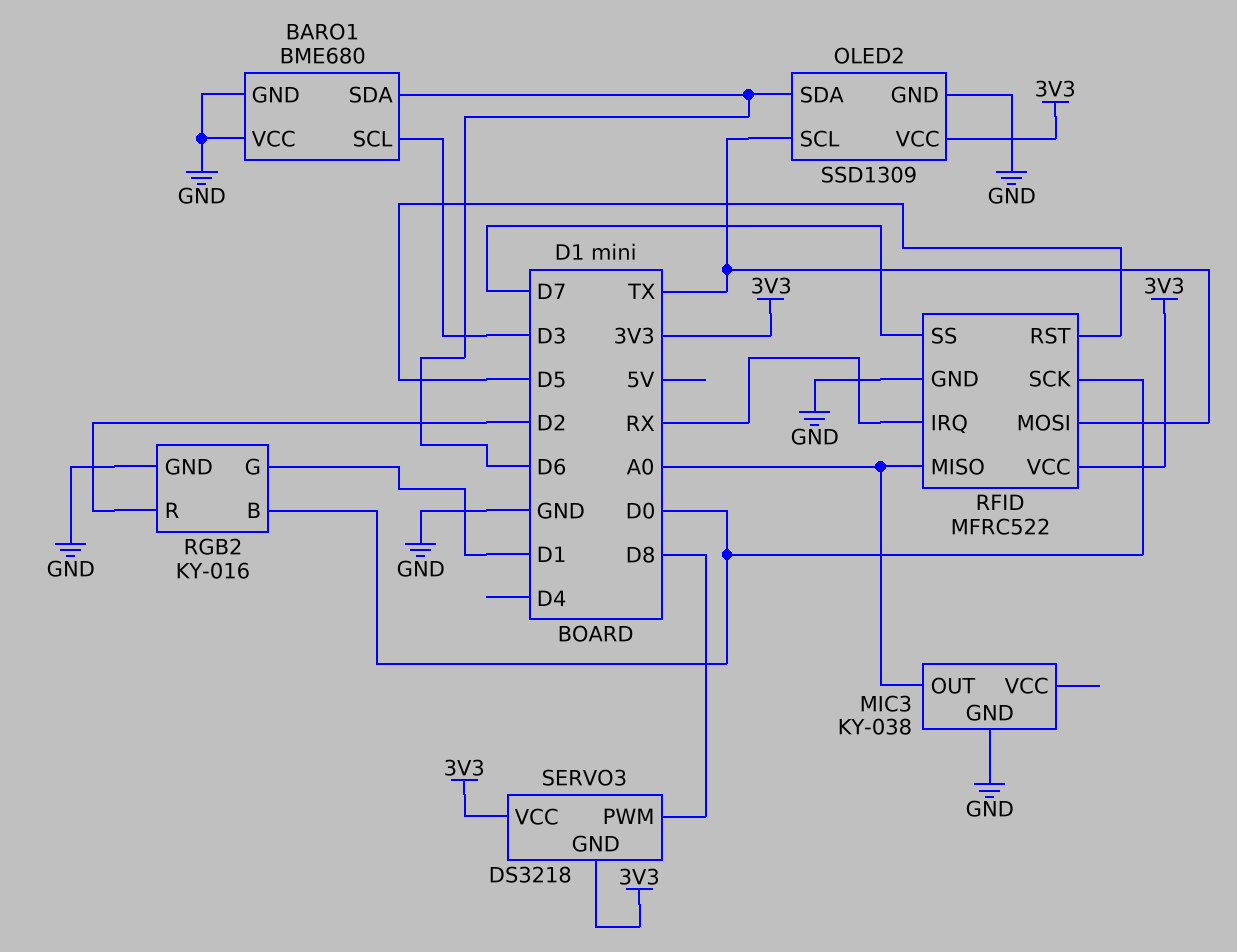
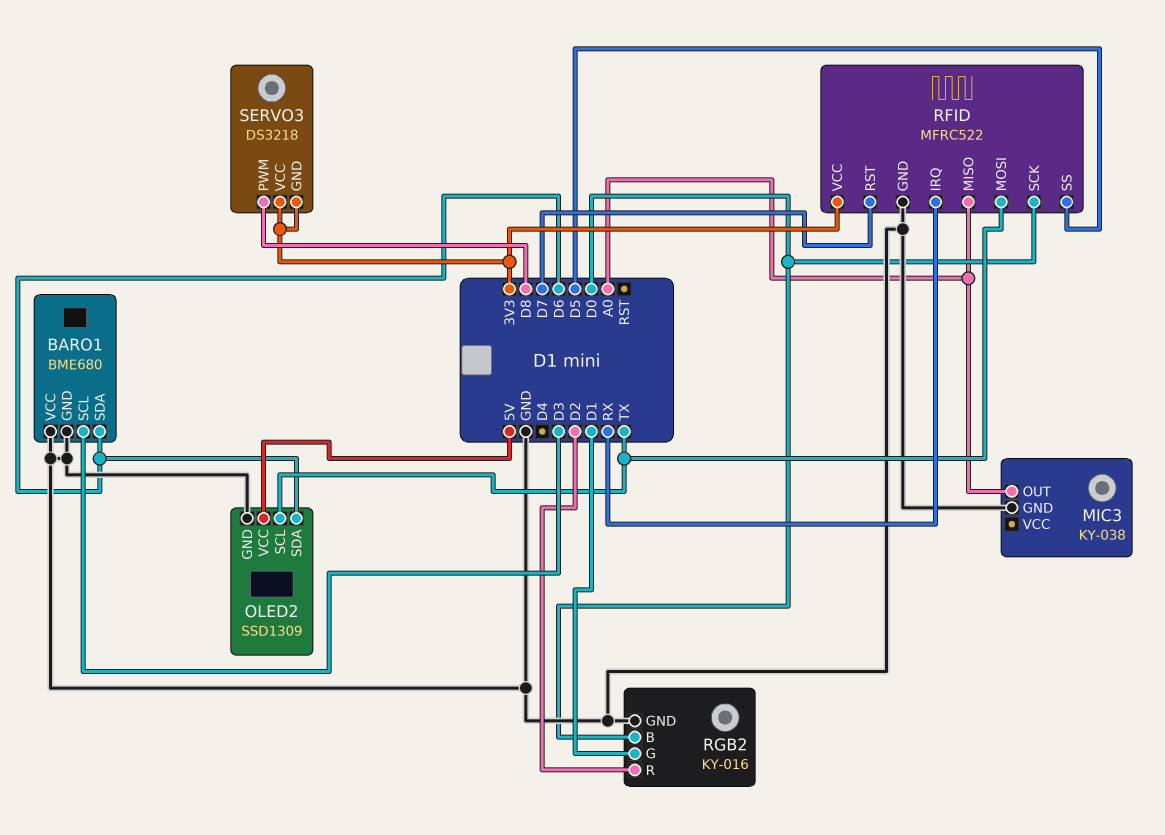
OLED2 pin VCC: 3V3 -> 5V
RFID pin RST: D5 -> D7
RFID pin SS: D7 -> D5

